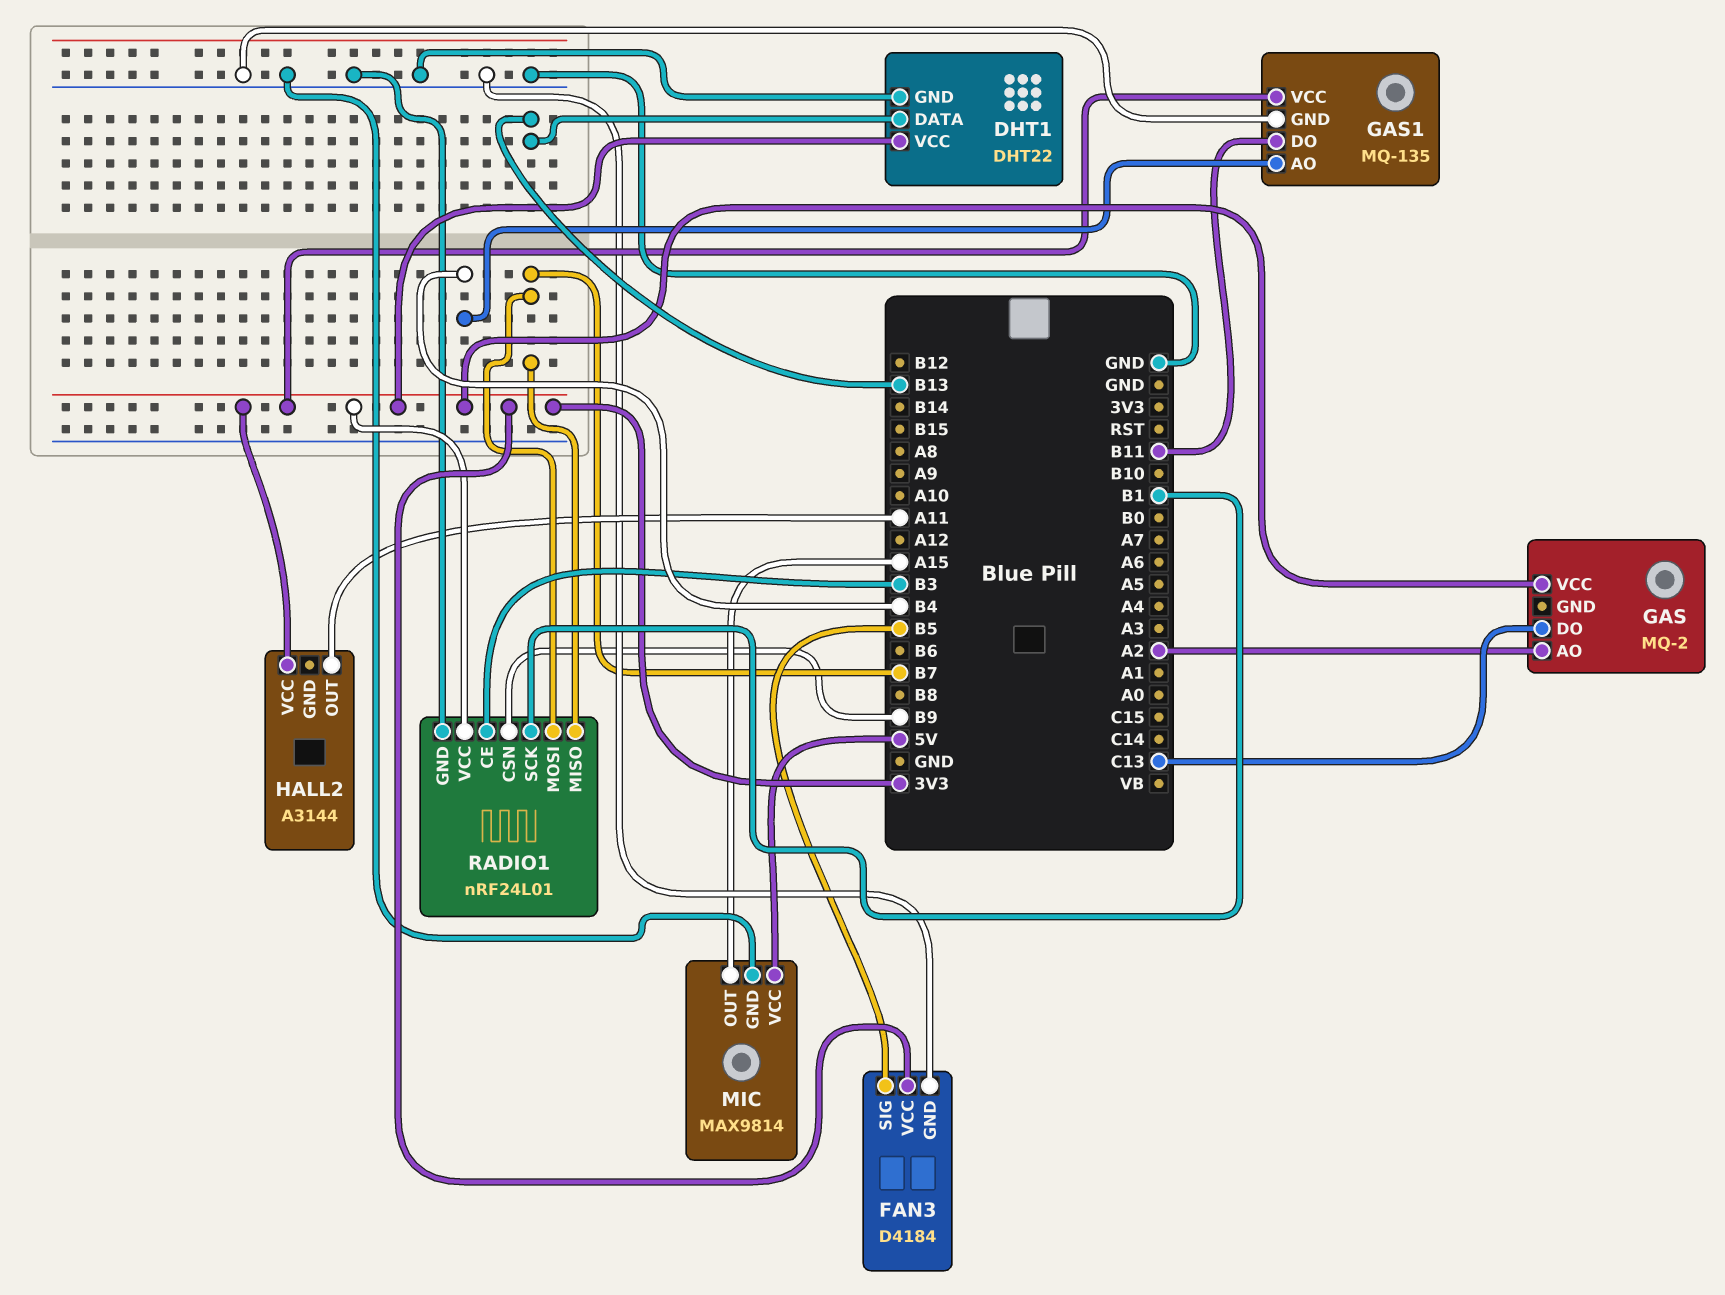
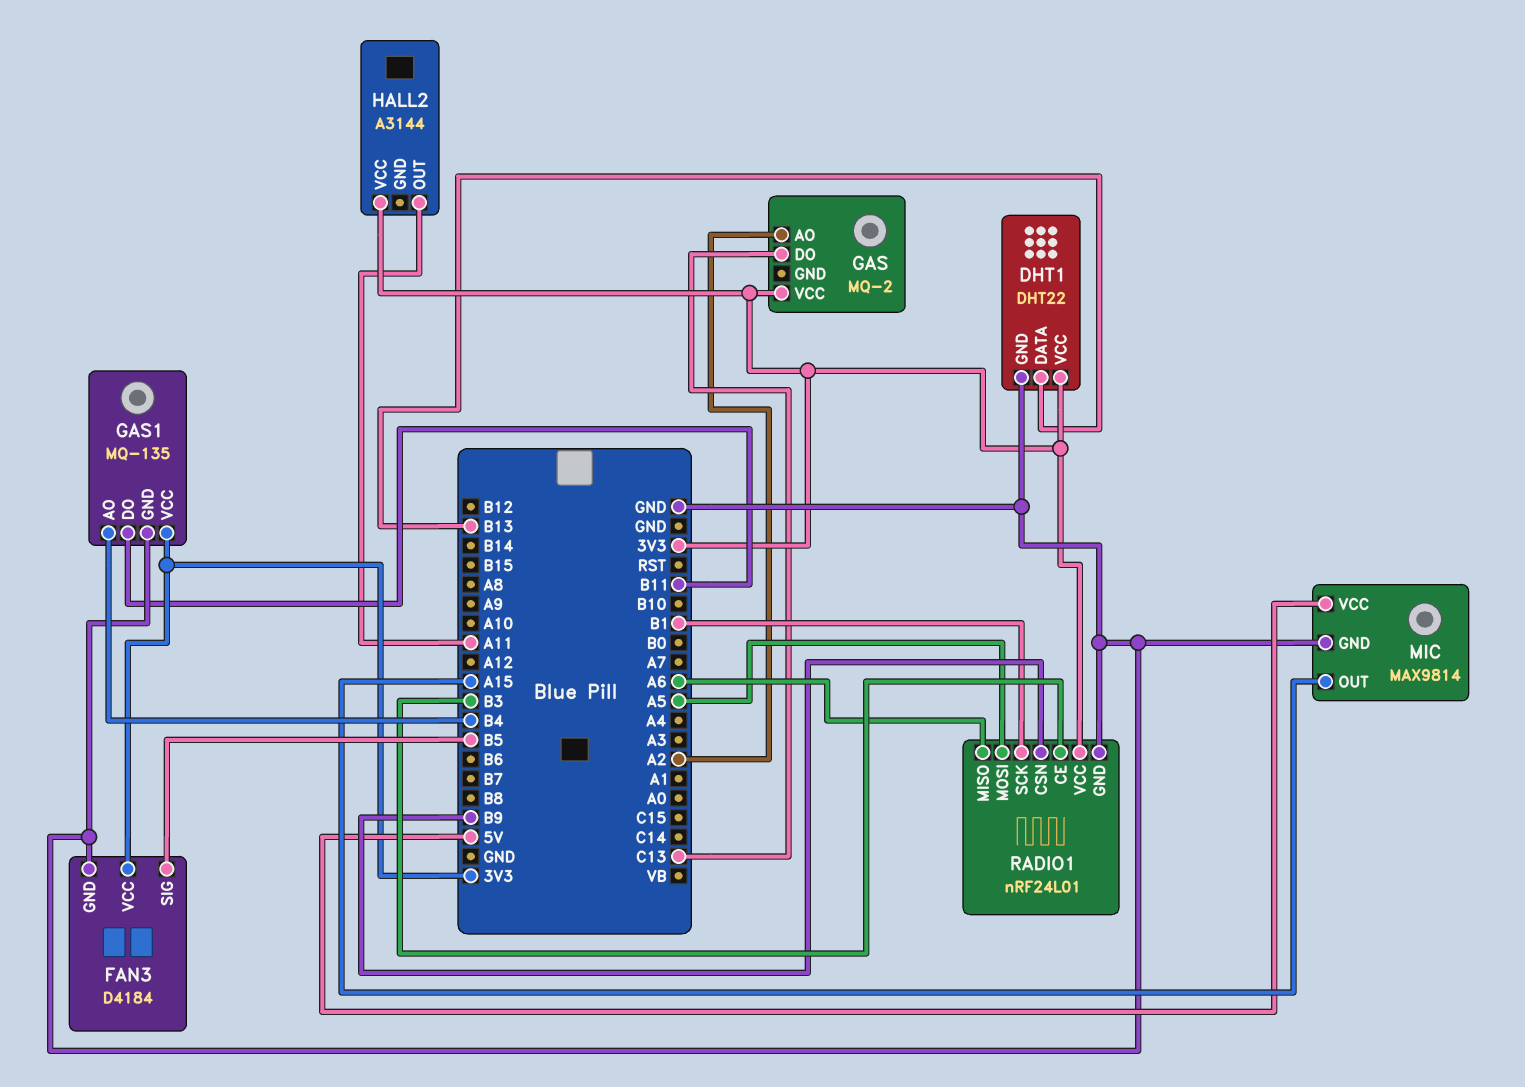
RADIO1 pin MISO: B7 -> A6
RADIO1 pin MOSI: B7 -> A5

